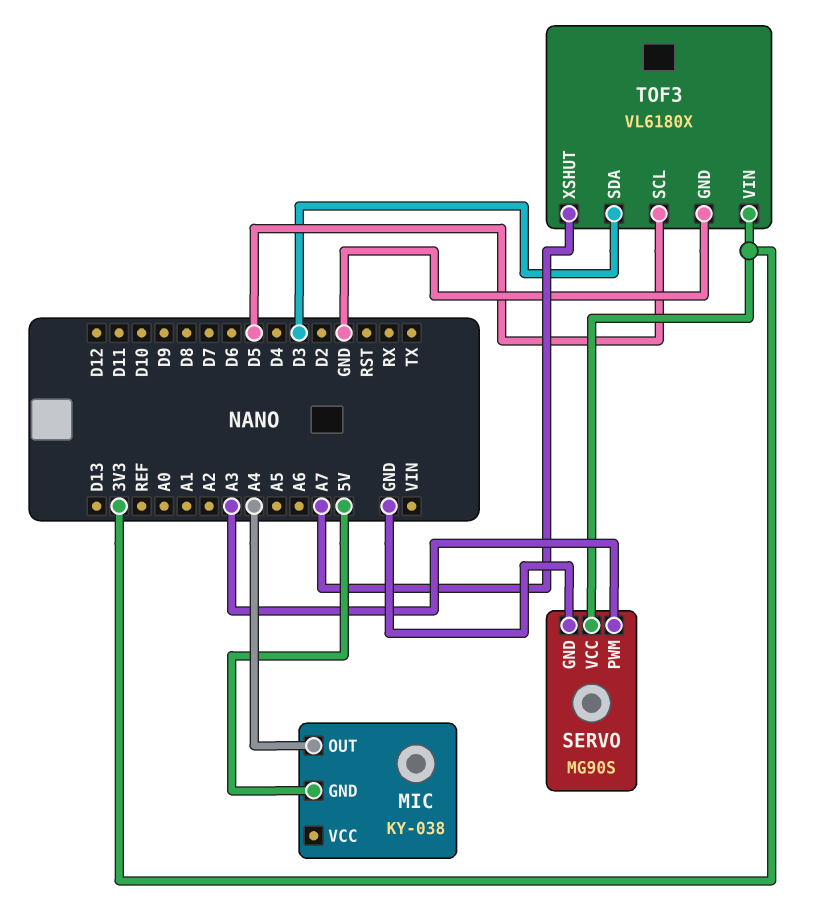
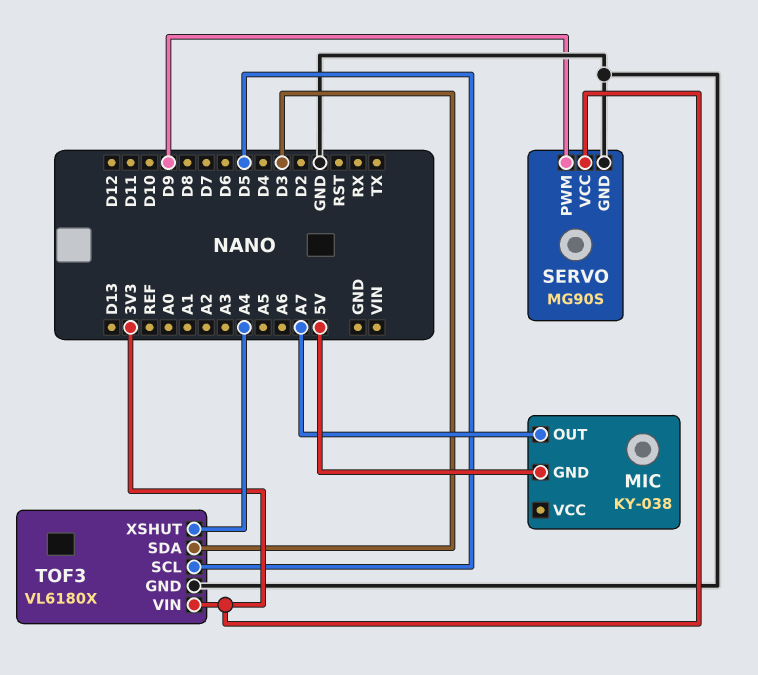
MIC pin OUT: A4 -> A7
SERVO pin PWM: A3 -> D9
TOF3 pin XSHUT: A7 -> A4

